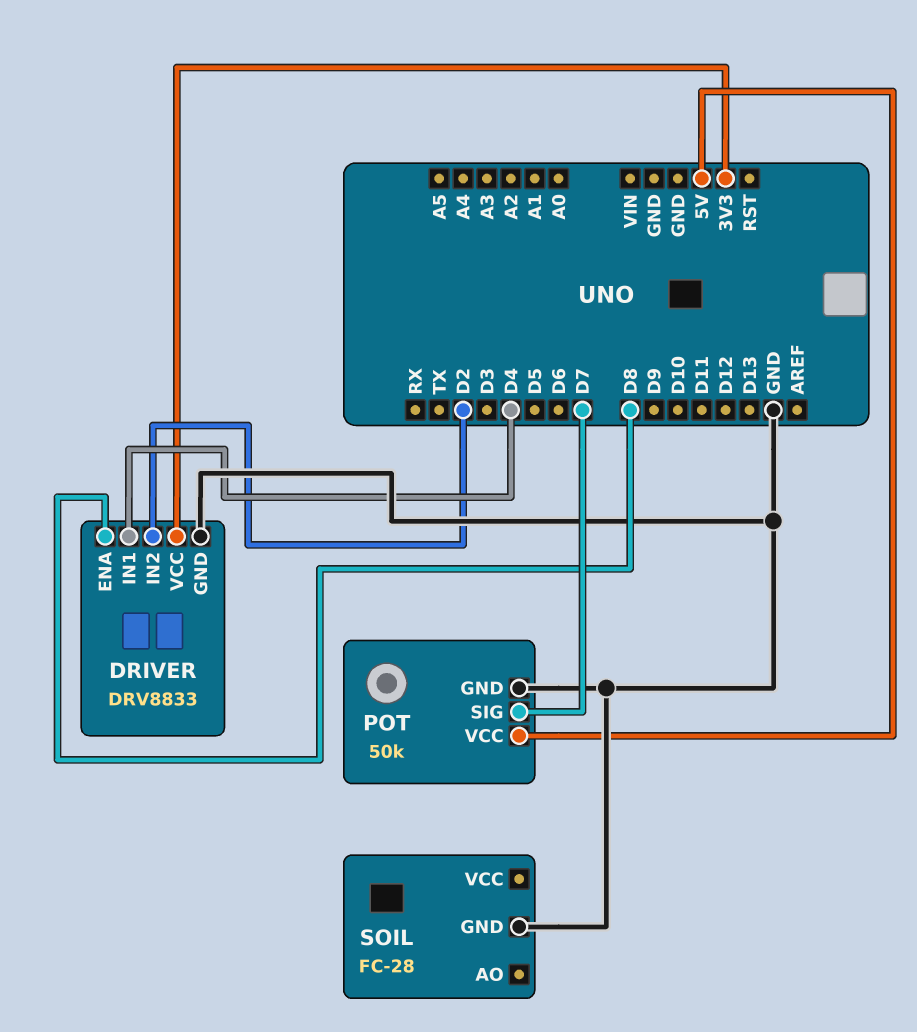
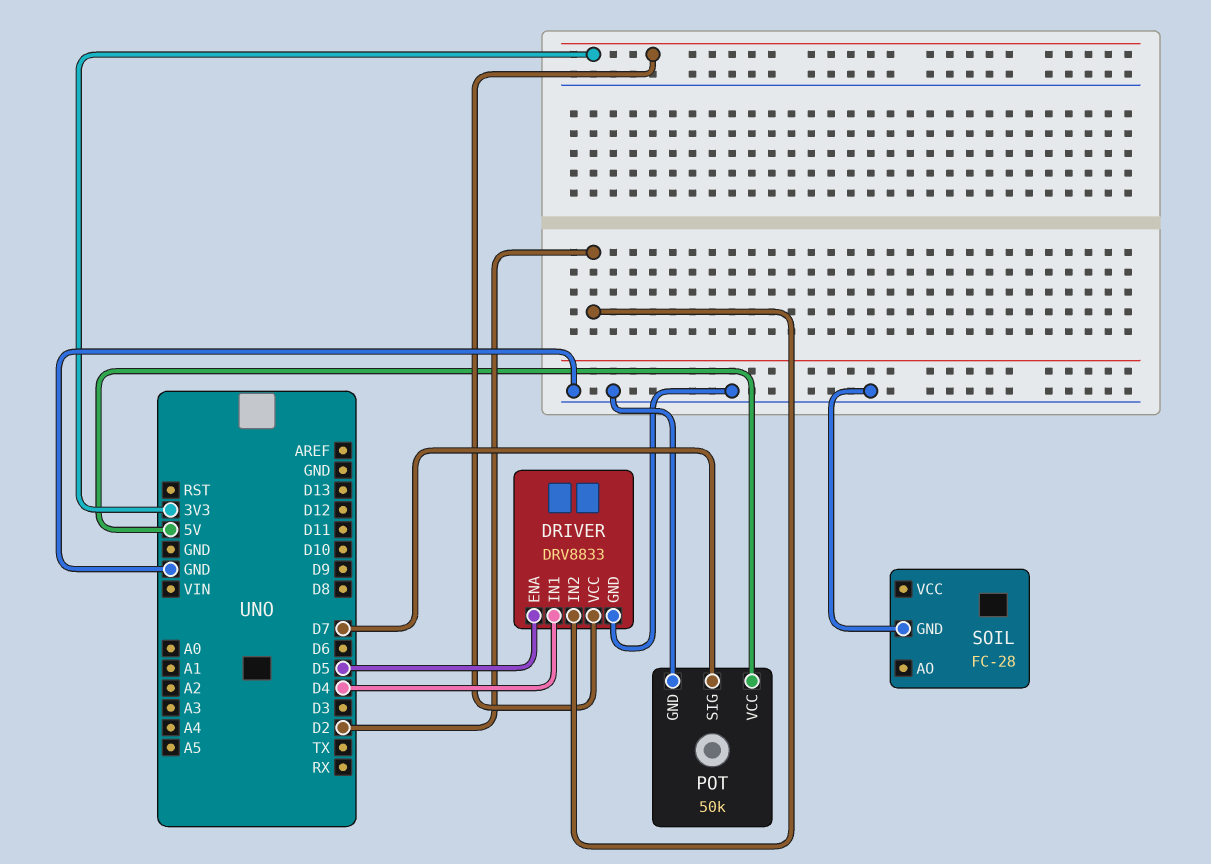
DRIVER pin ENA: D8 -> D5

